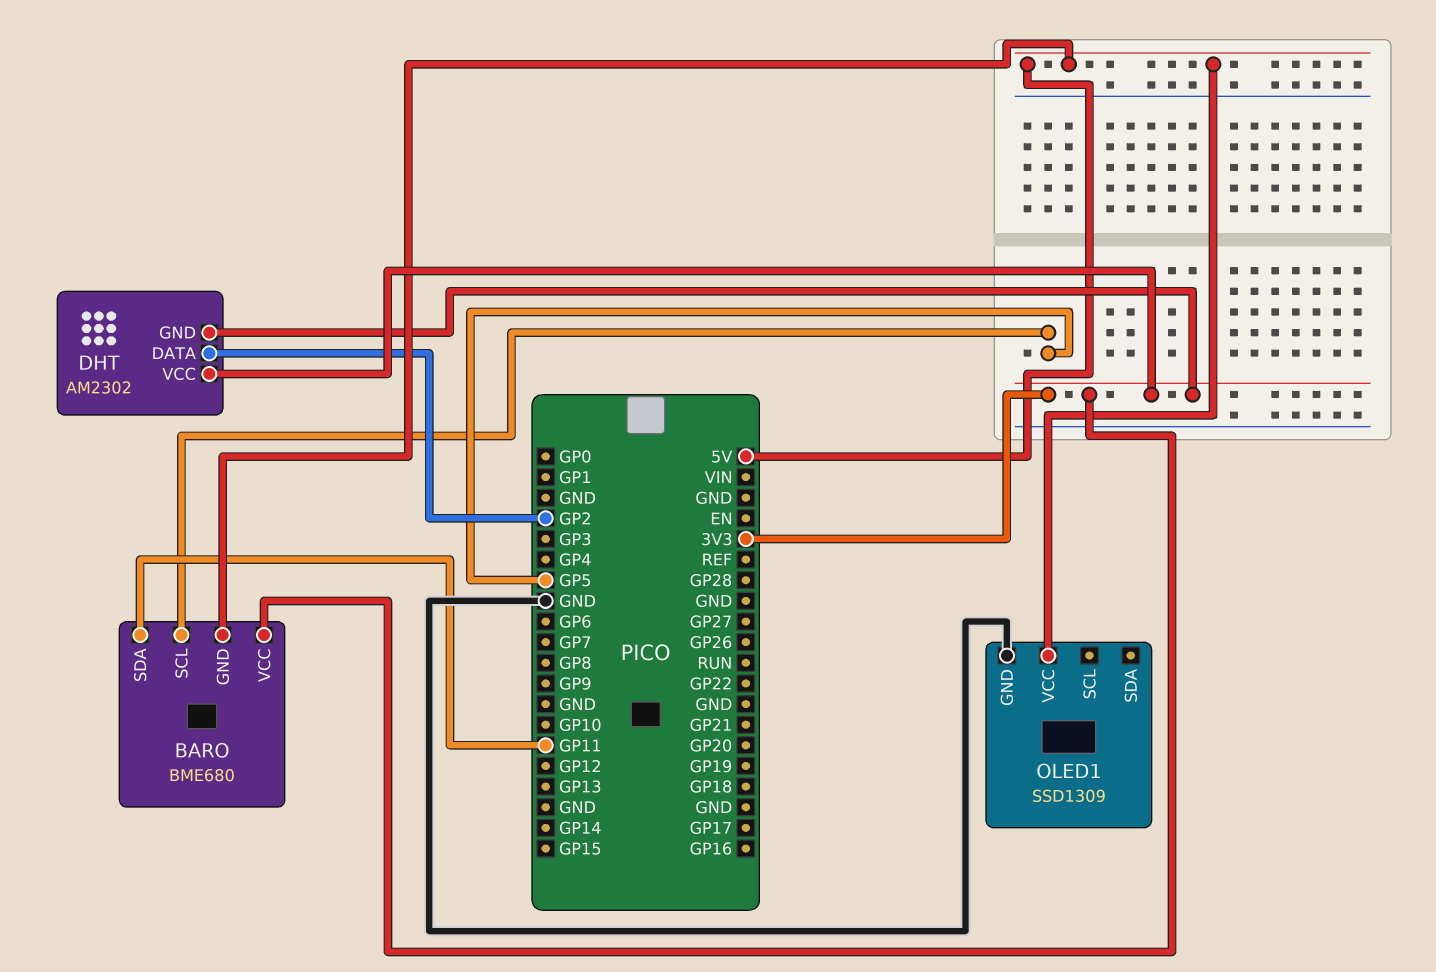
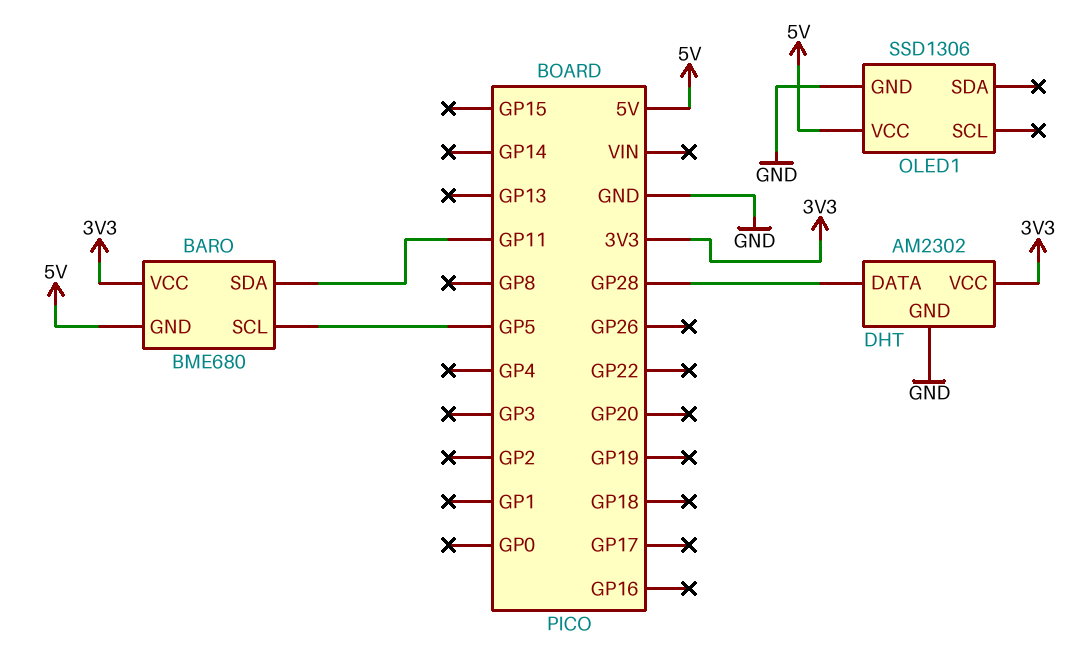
DHT pin DATA: GP2 -> GP28
DHT pin GND: 3V3 -> GND
OLED1: SSD1309 -> SSD1306

